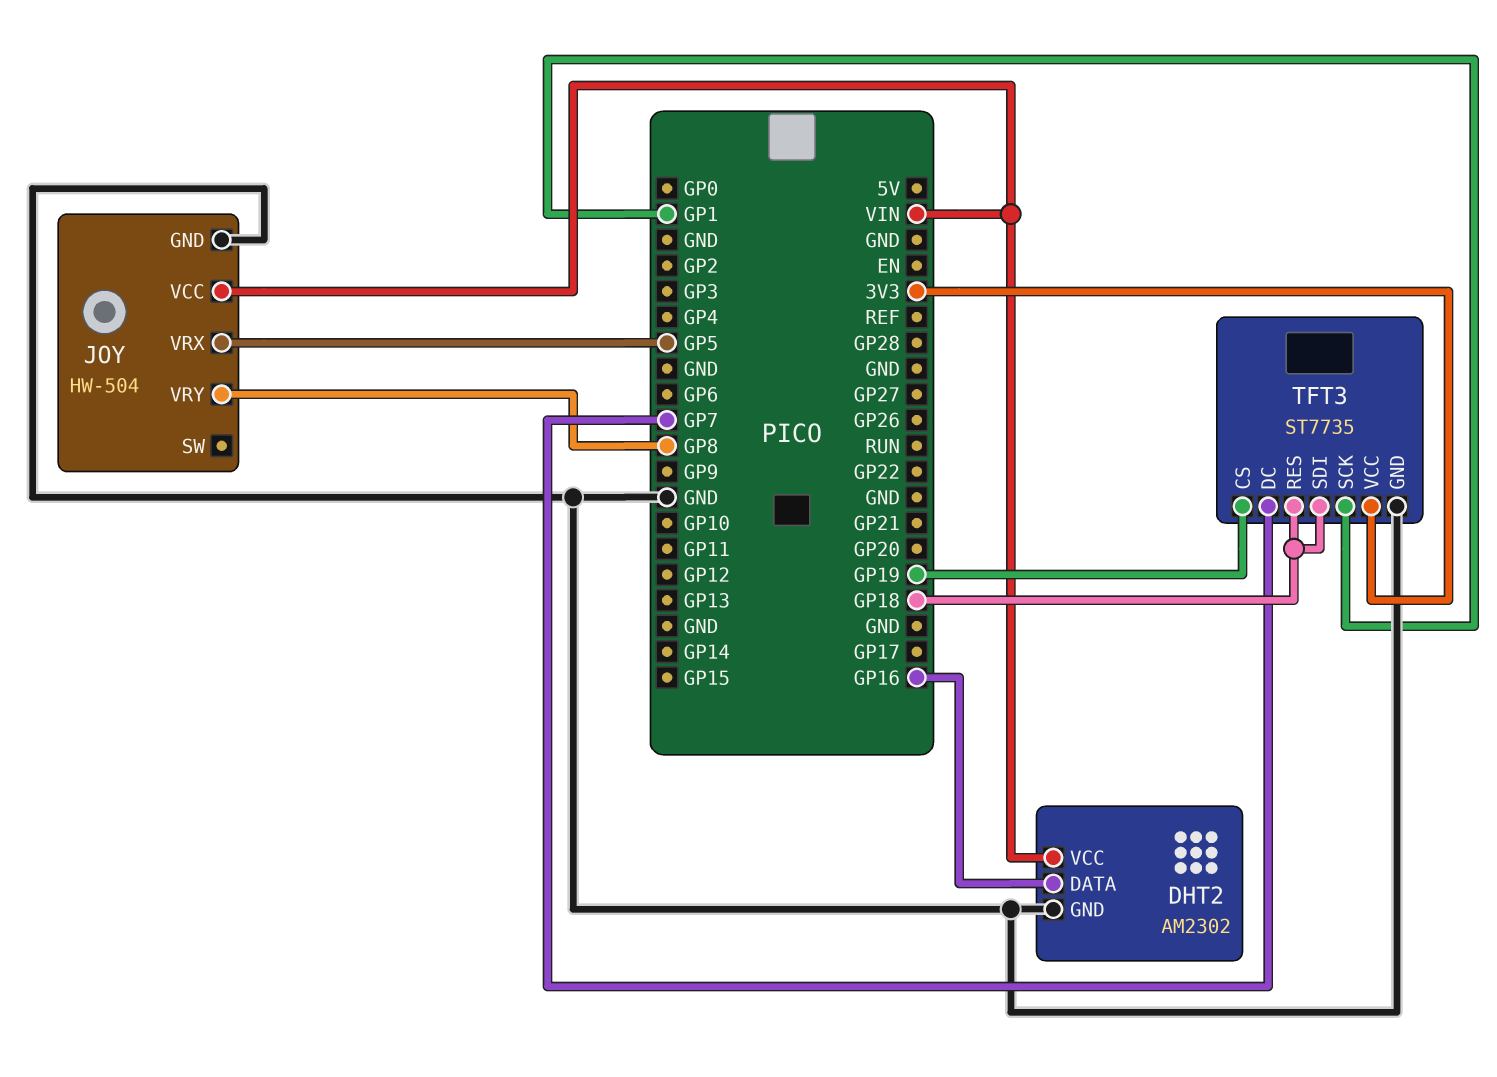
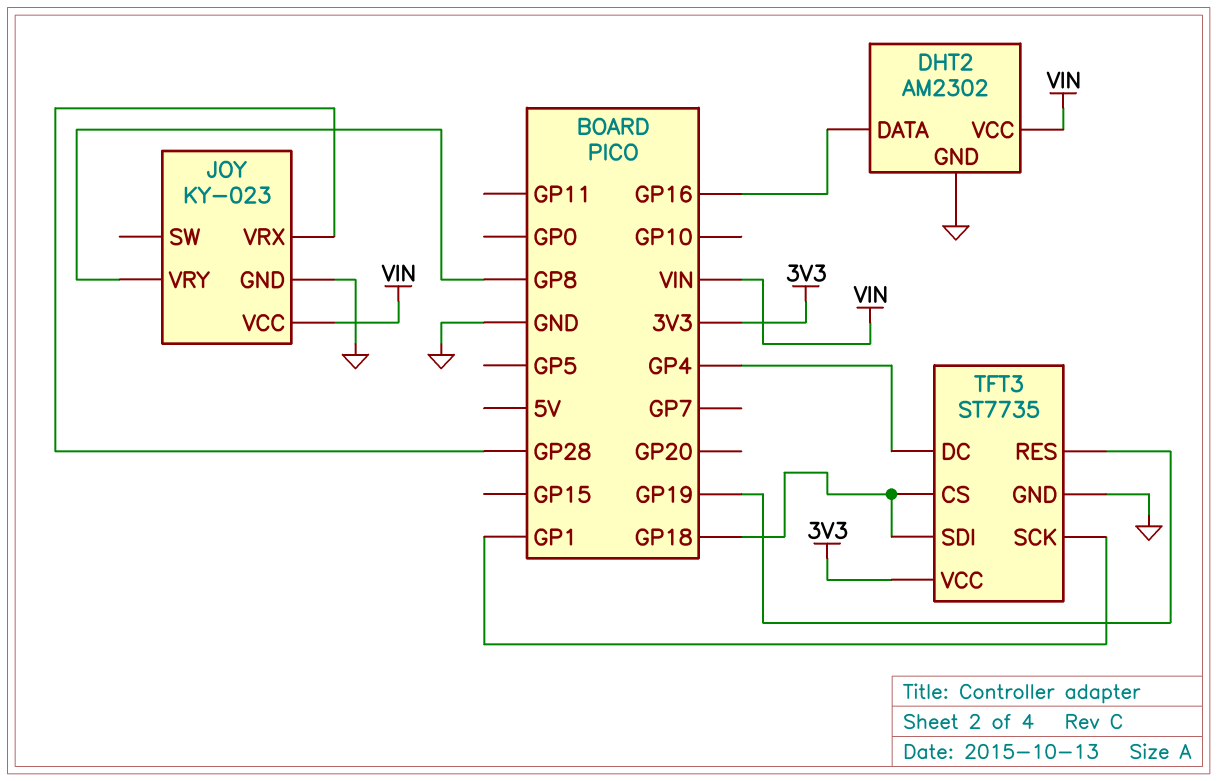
JOY: HW-504 -> KY-023
JOY pin VRX: GP5 -> GP28
TFT3 pin CS: GP19 -> GP18
TFT3 pin DC: GP7 -> GP4
TFT3 pin RES: GP18 -> GP19

